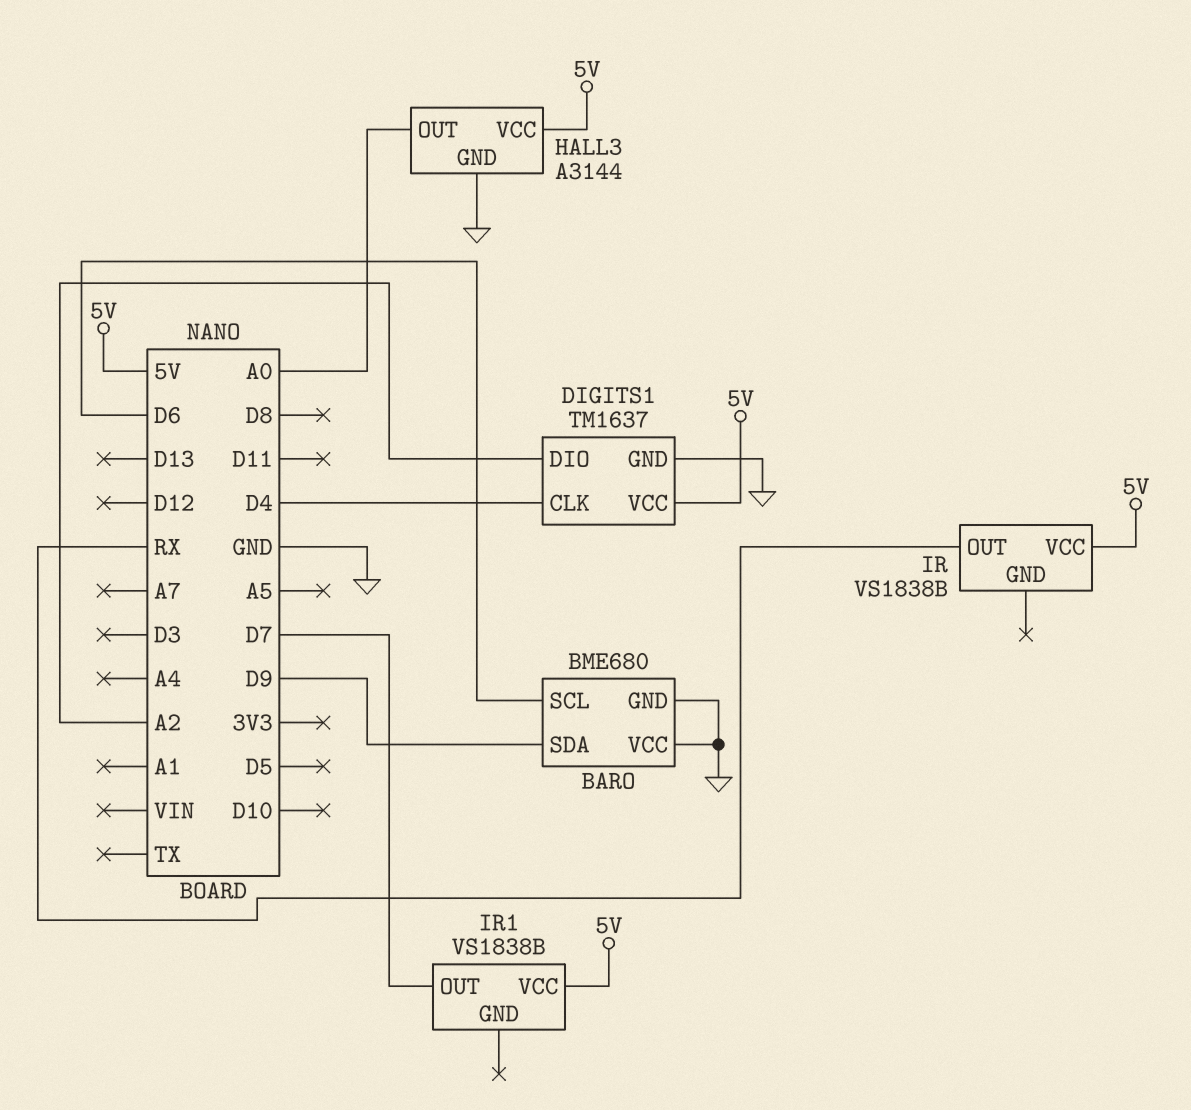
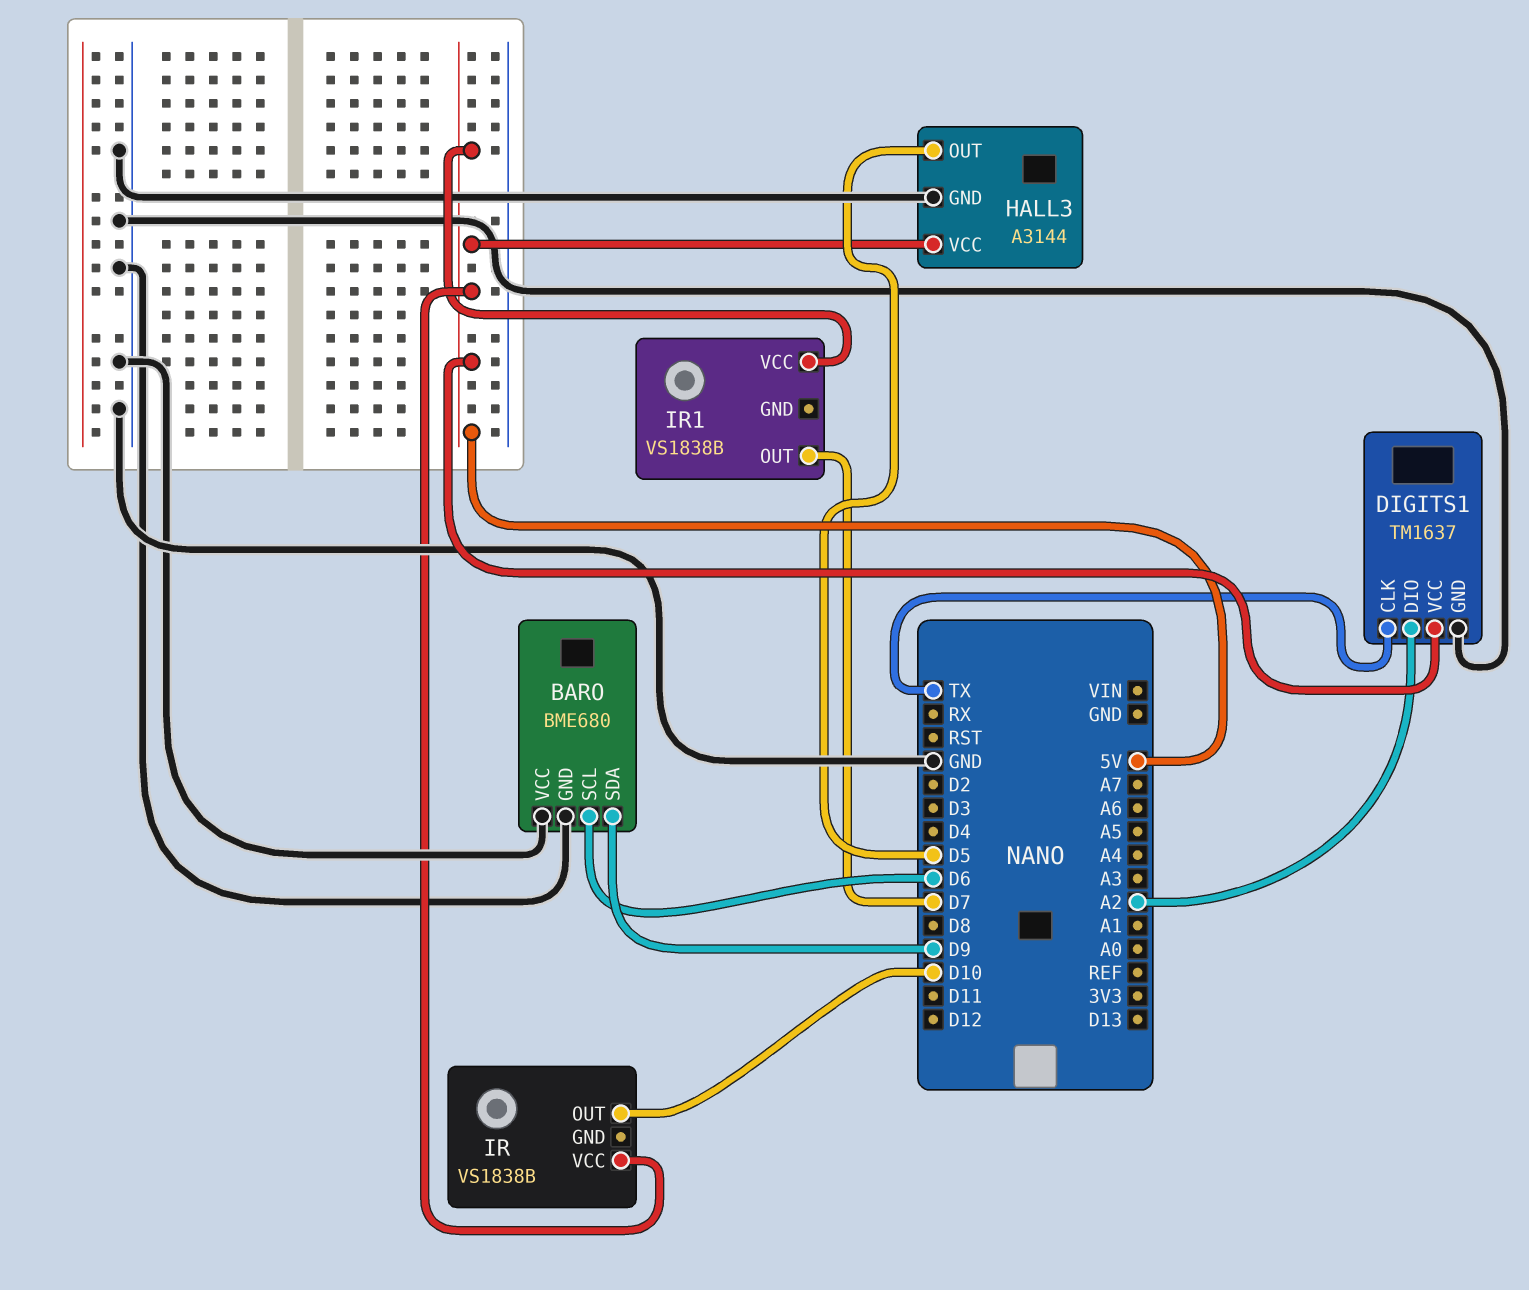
DIGITS1 pin CLK: D4 -> TX
HALL3 pin OUT: A0 -> D5
IR pin OUT: RX -> D10

